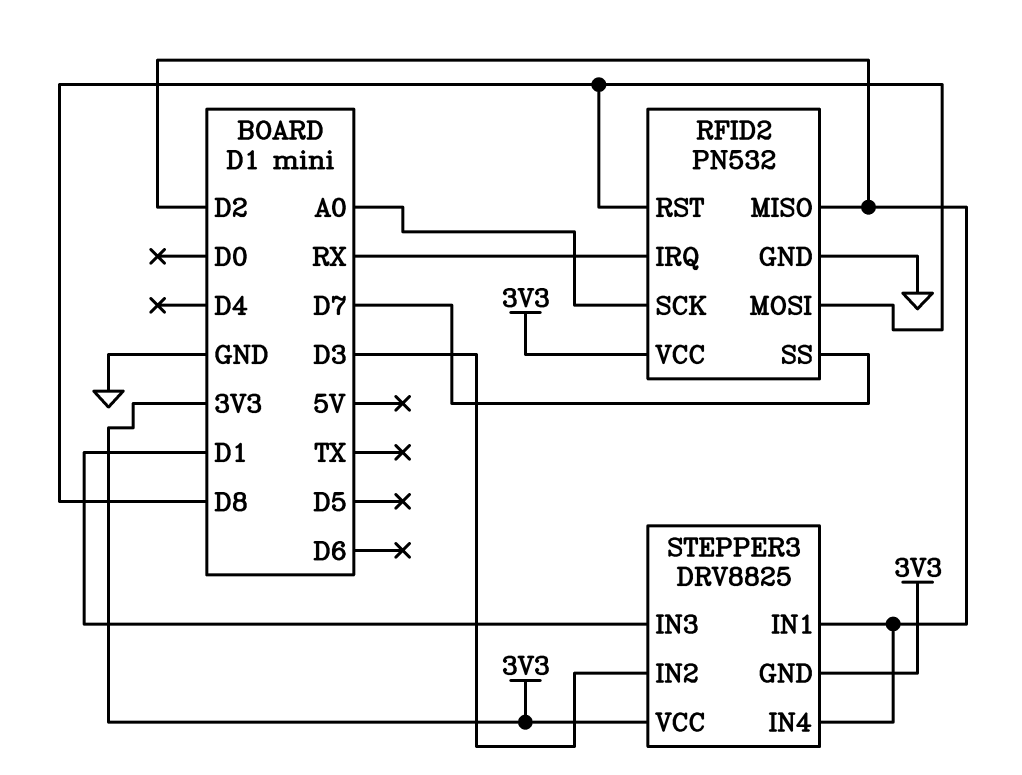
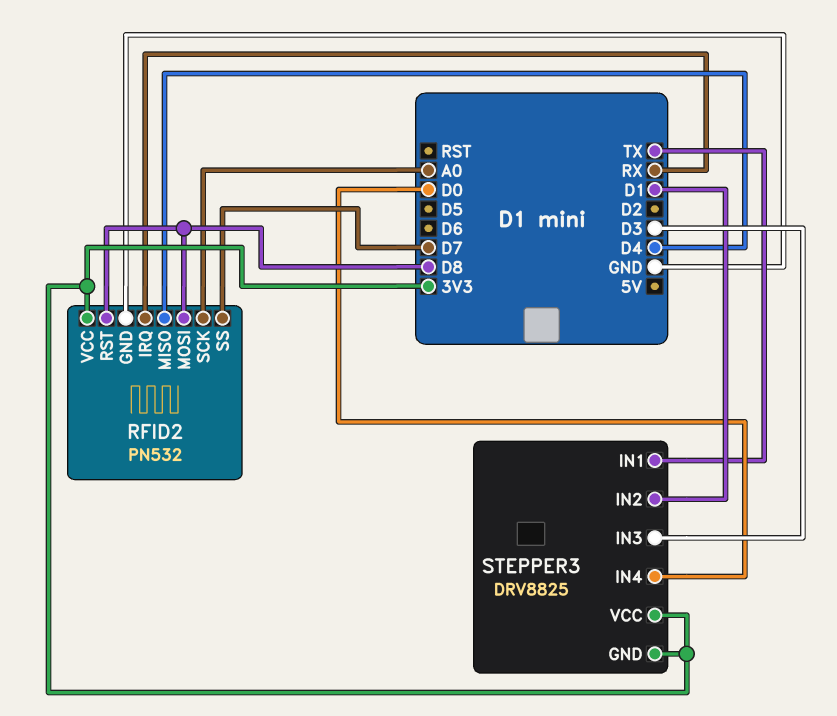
RFID2 pin MISO: D2 -> D4
STEPPER3 pin IN1: D2 -> TX
STEPPER3 pin IN2: D3 -> D1
STEPPER3 pin IN3: D1 -> D3
STEPPER3 pin IN4: D2 -> D0

